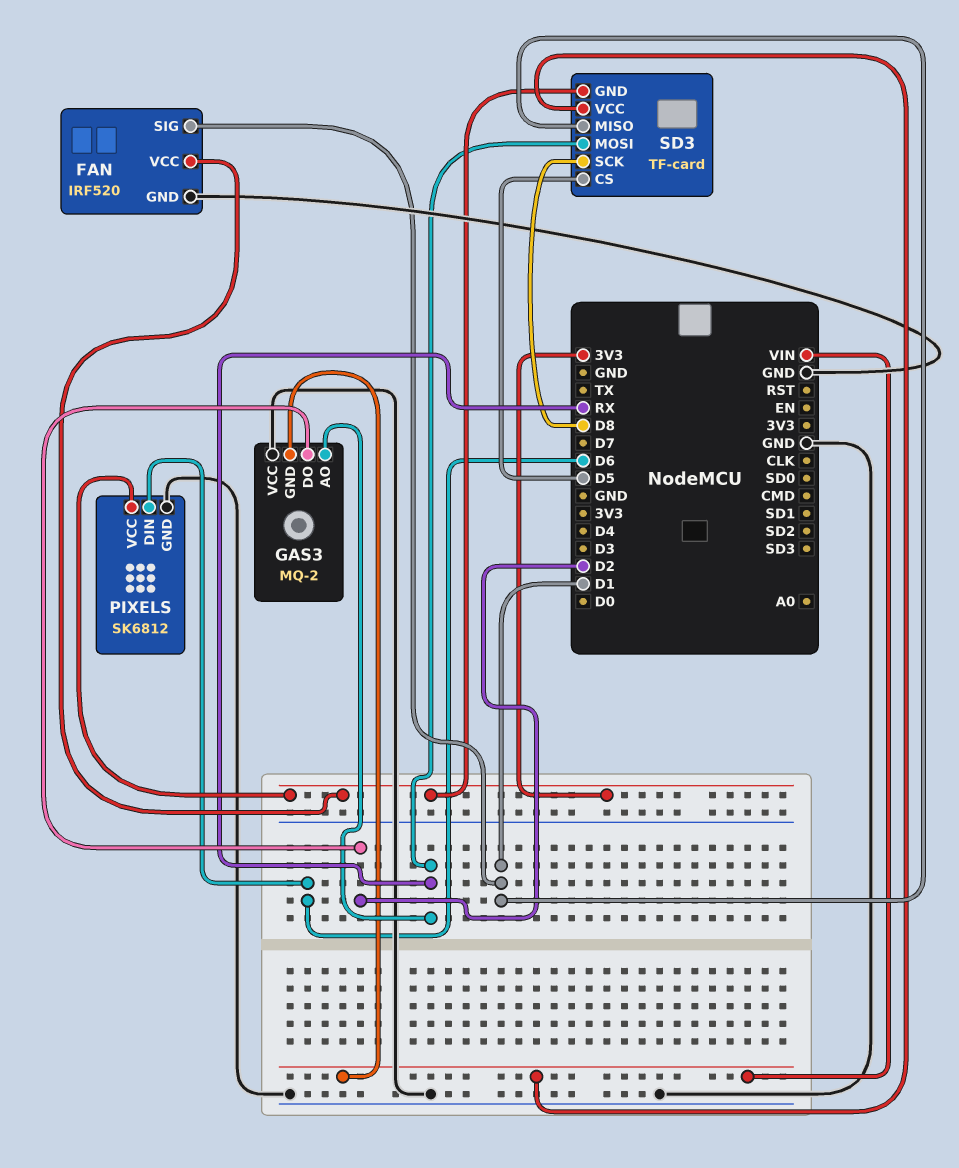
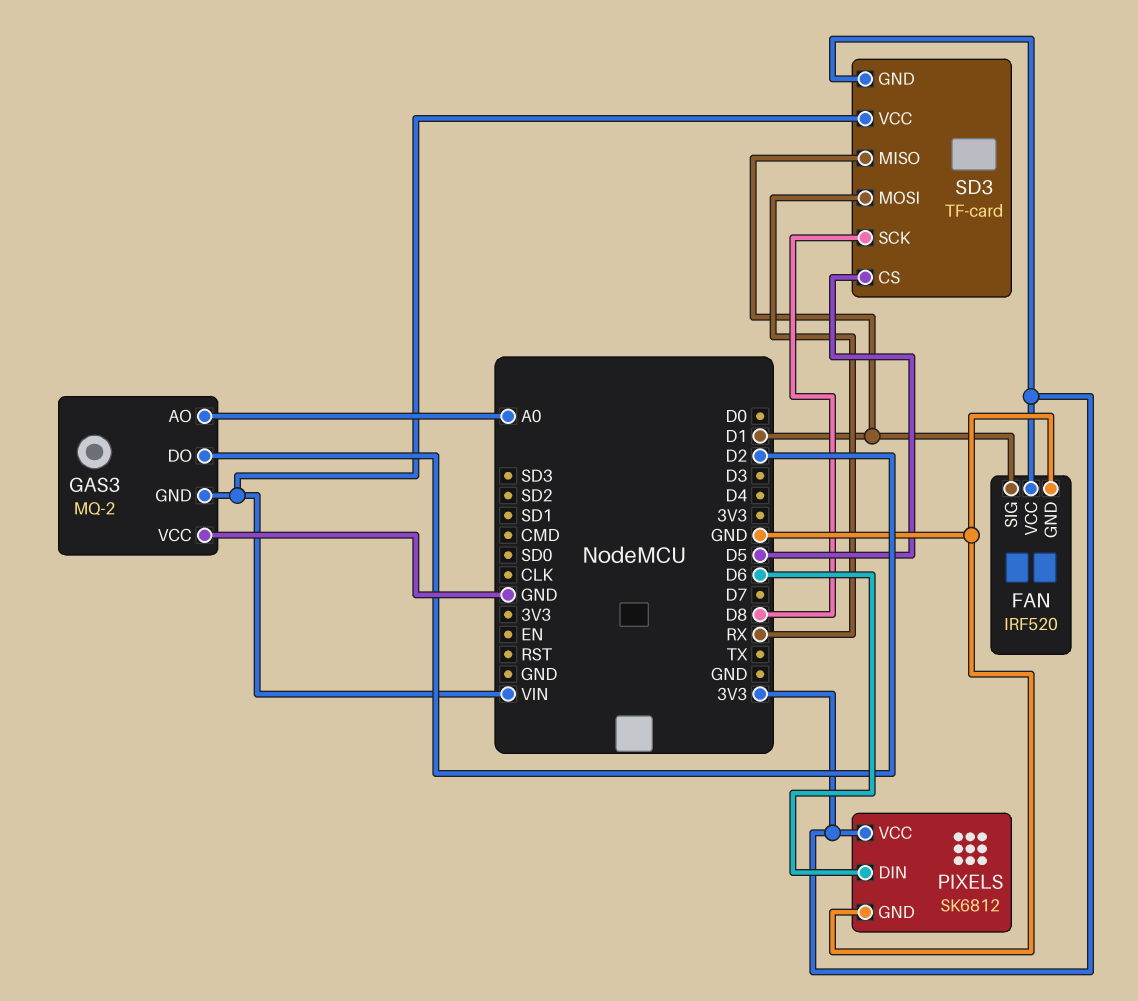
GAS3 pin AO: RX -> A0

